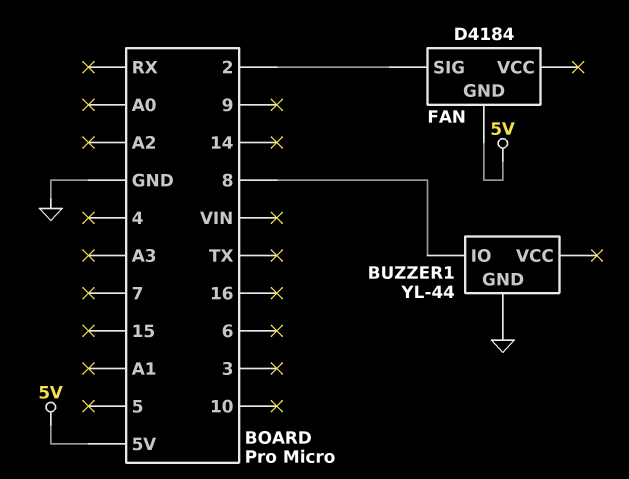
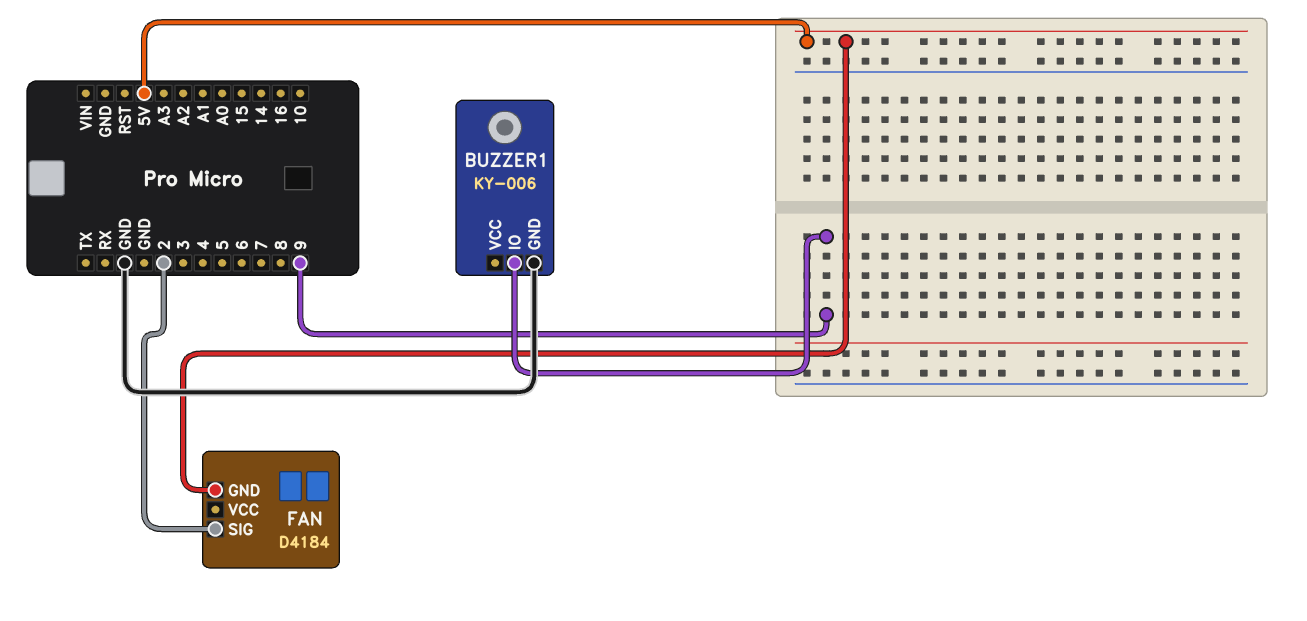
BUZZER1: YL-44 -> KY-006
BUZZER1 pin IO: 8 -> 9

